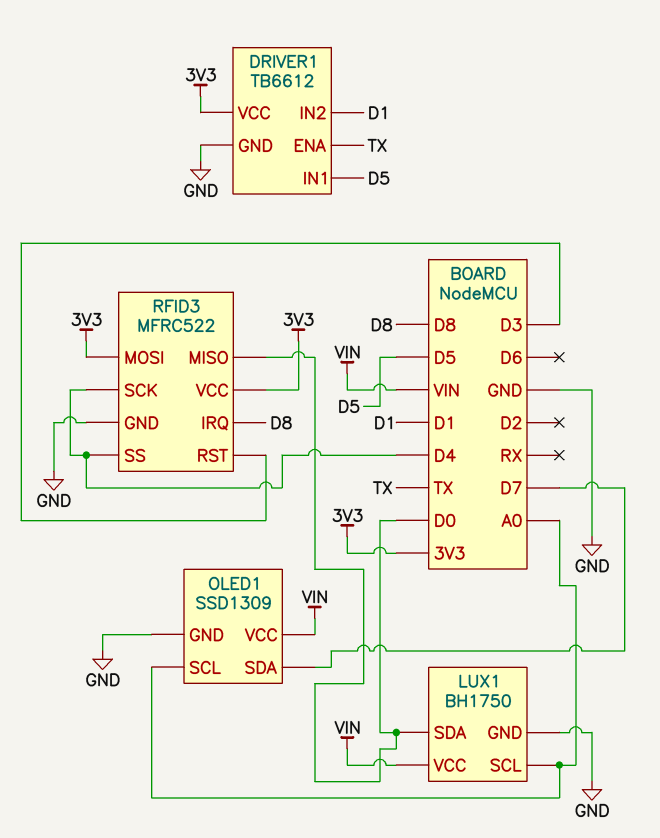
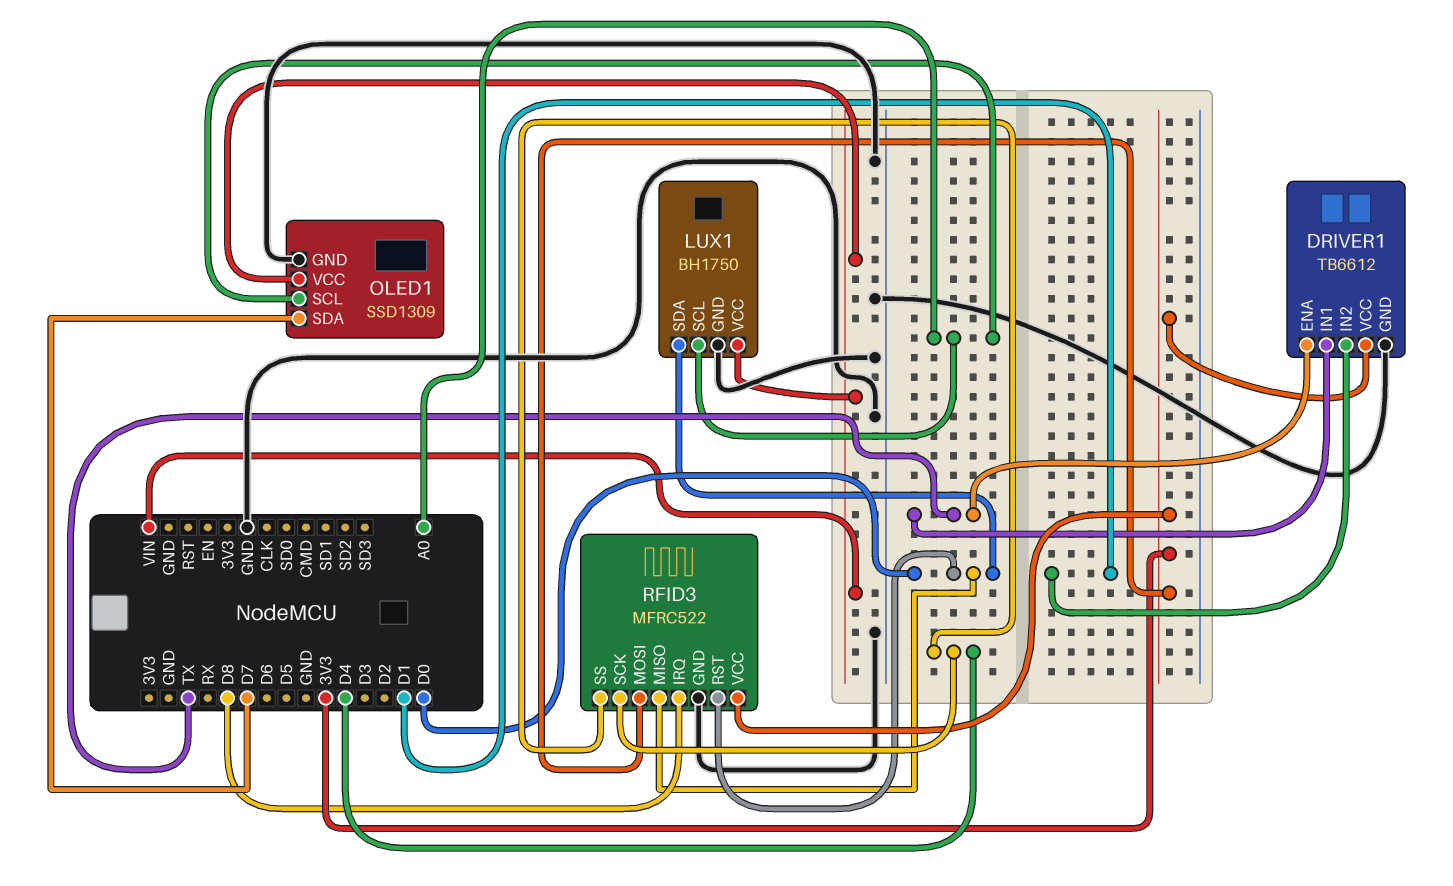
DRIVER1 pin IN1: D5 -> TX
RFID3 pin RST: D3 -> D0

